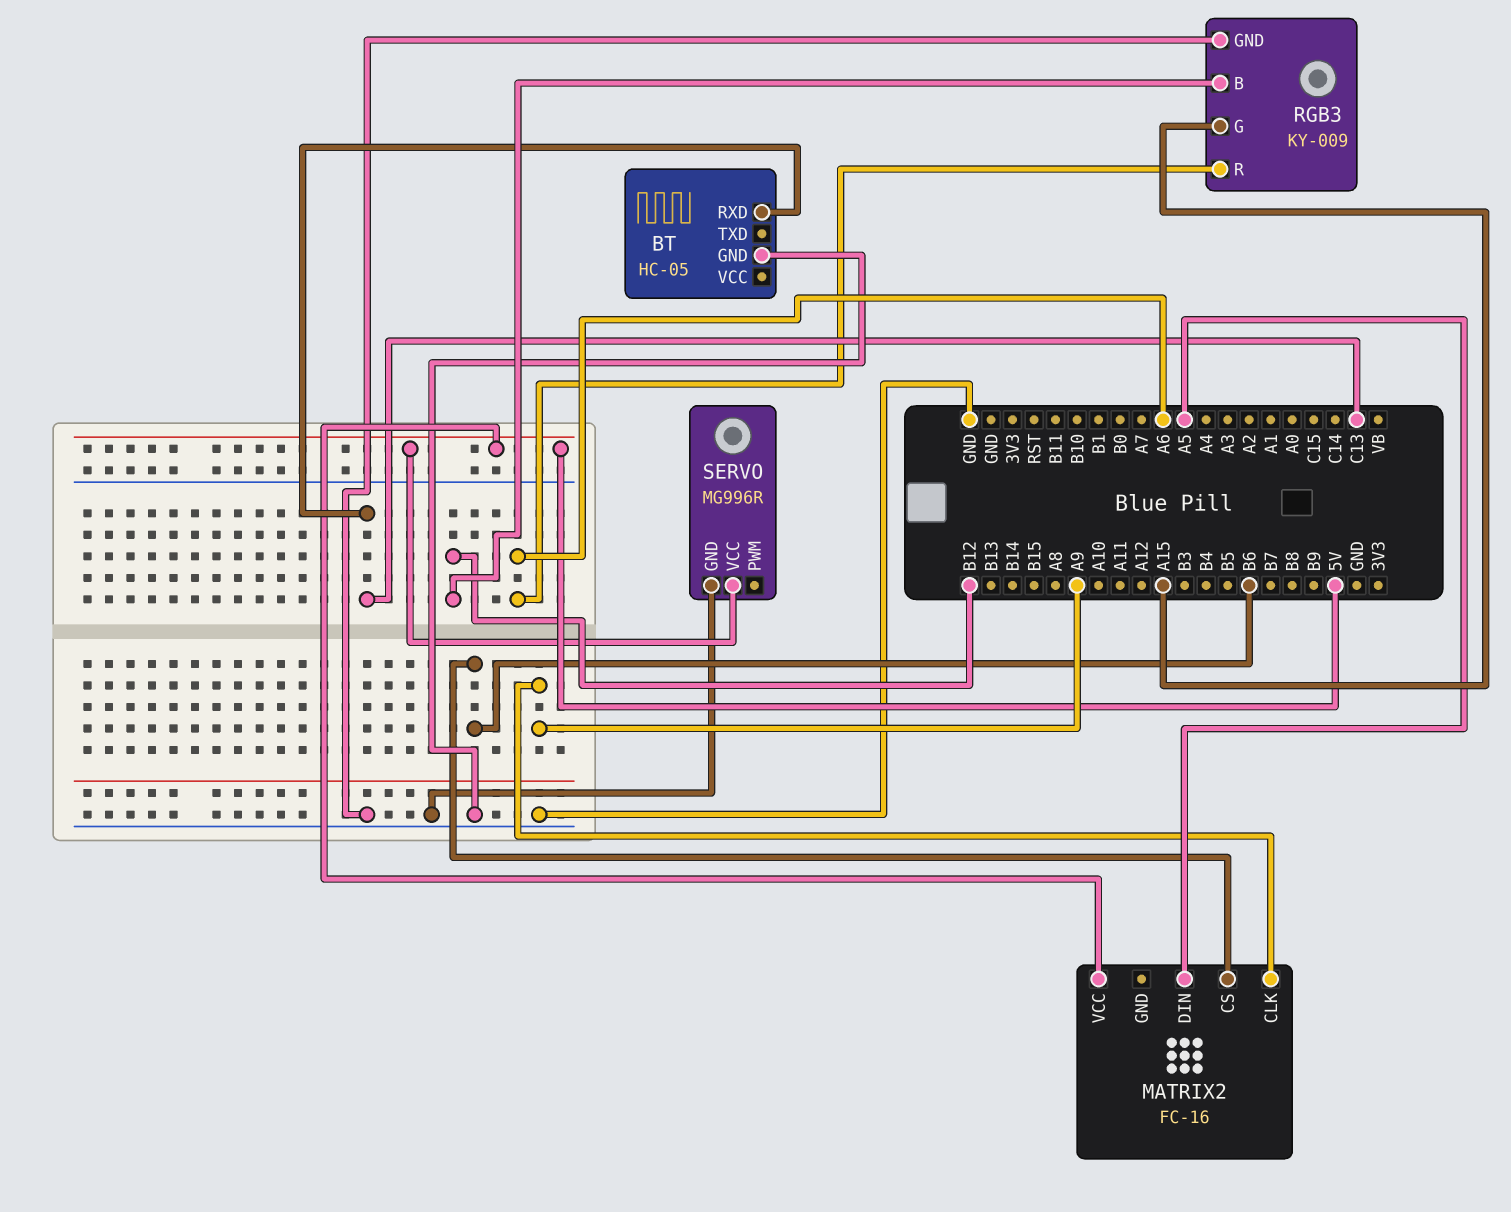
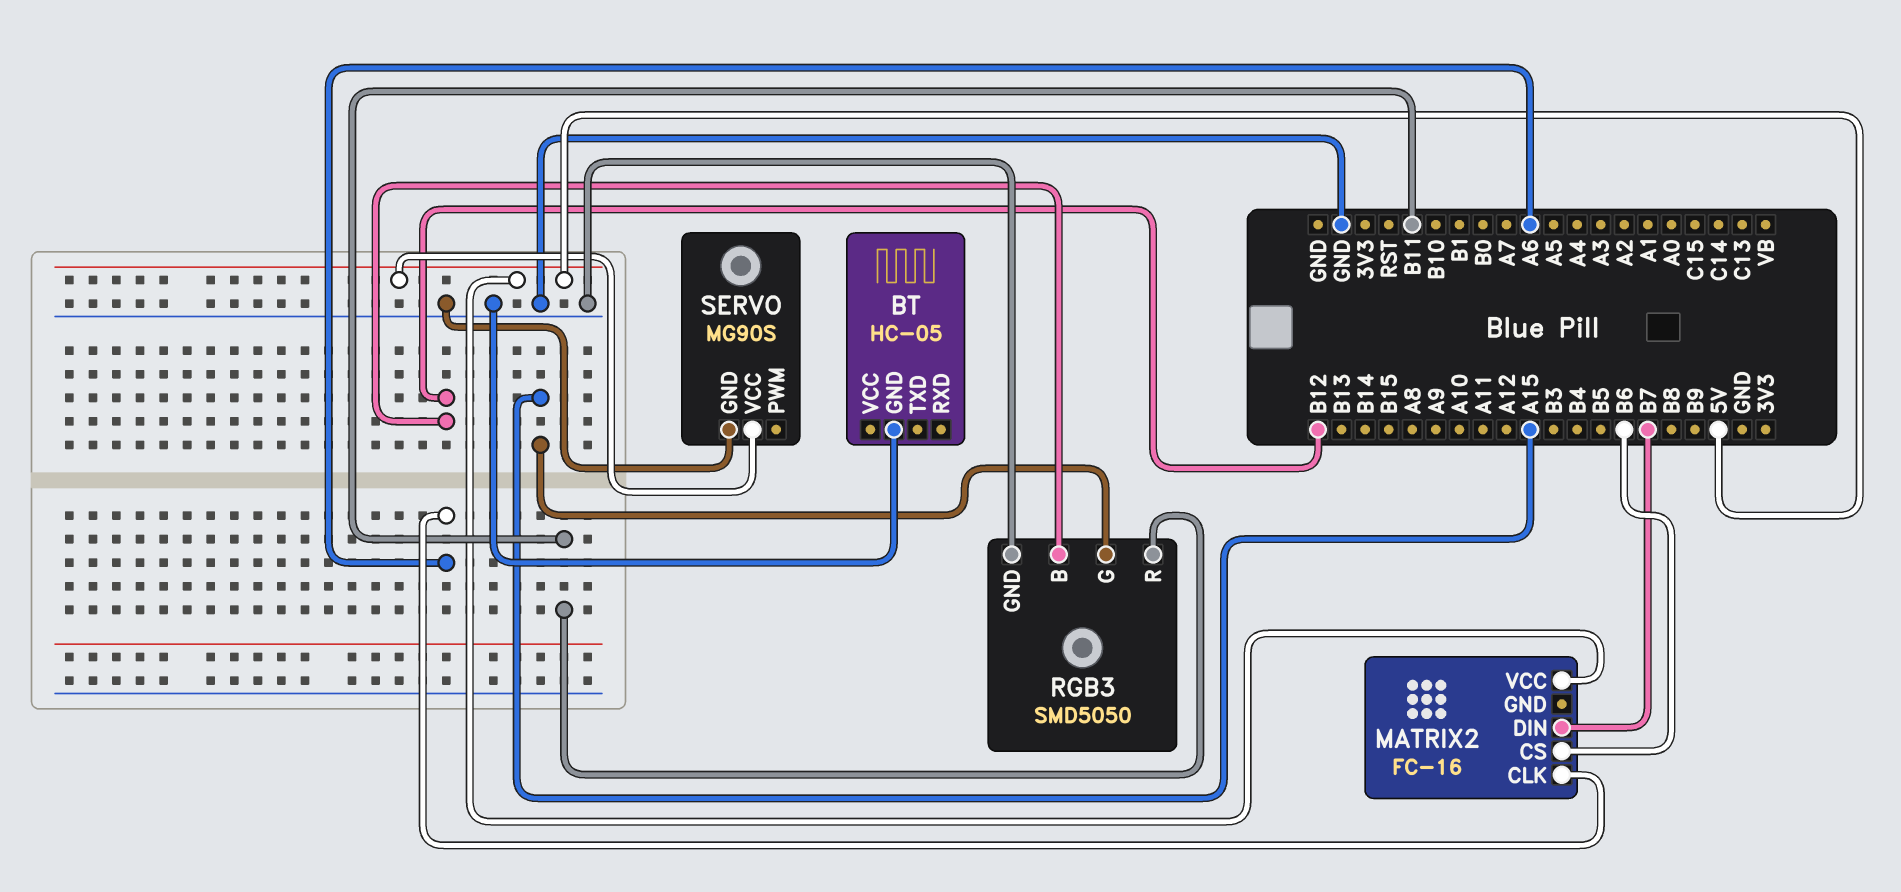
BT pin RXD: C13 -> none
MATRIX2 pin CLK: A9 -> A6
MATRIX2 pin DIN: A5 -> B7
RGB3: KY-009 -> SMD5050
RGB3 pin R: A6 -> B11
SERVO: MG996R -> MG90S

